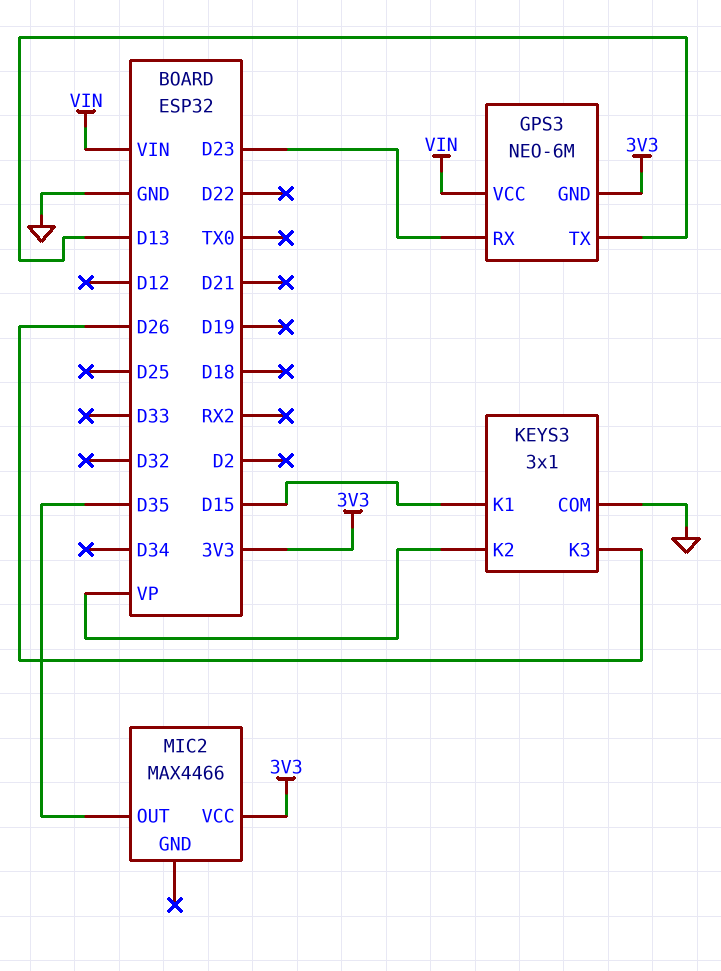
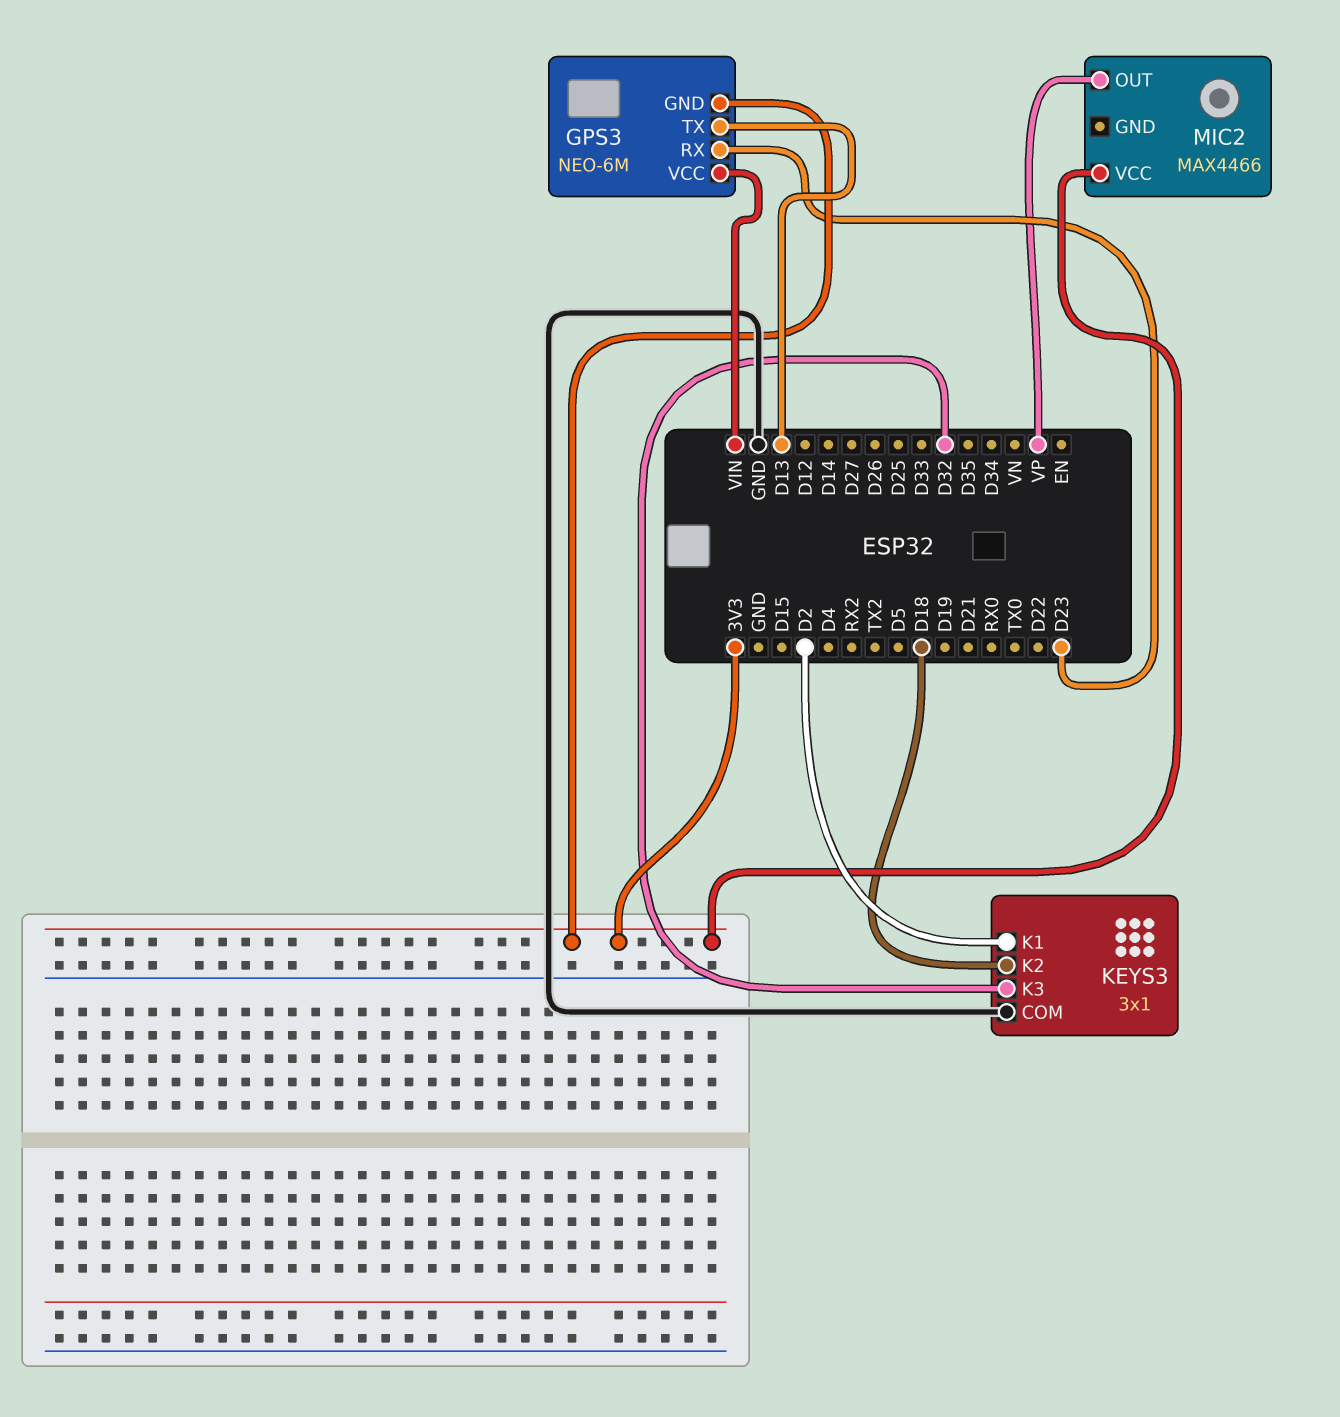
KEYS3 pin K1: D15 -> D2
KEYS3 pin K2: VP -> D18
KEYS3 pin K3: D26 -> D32
MIC2 pin OUT: D35 -> VP

